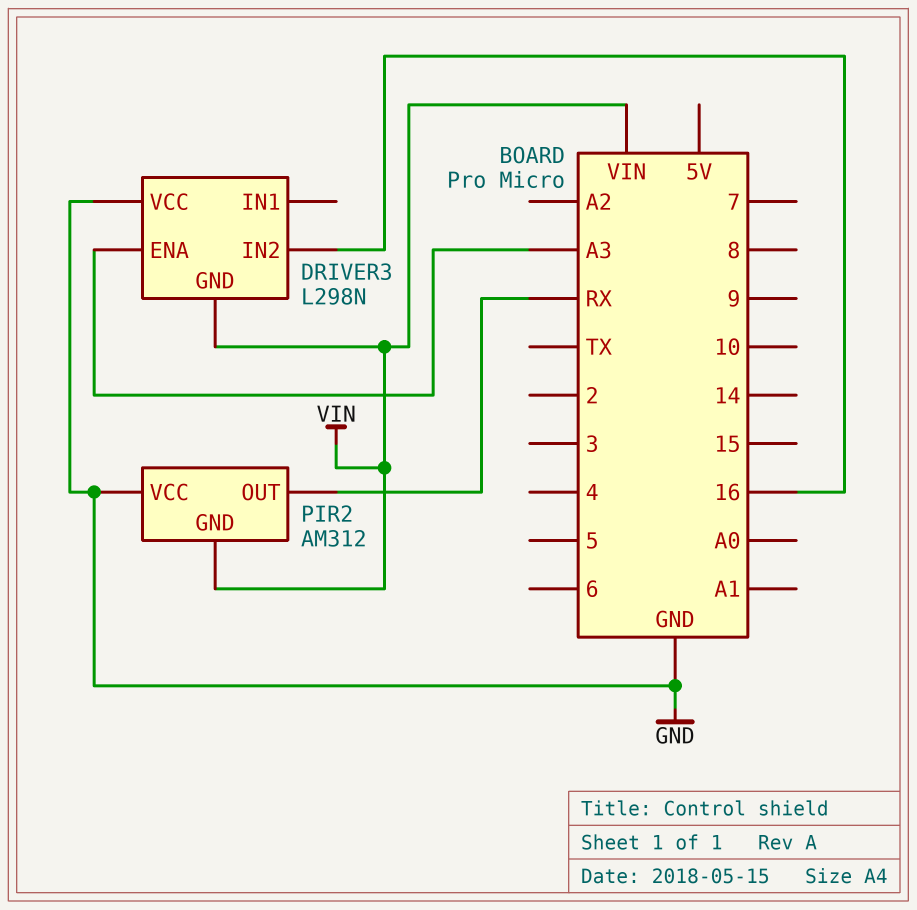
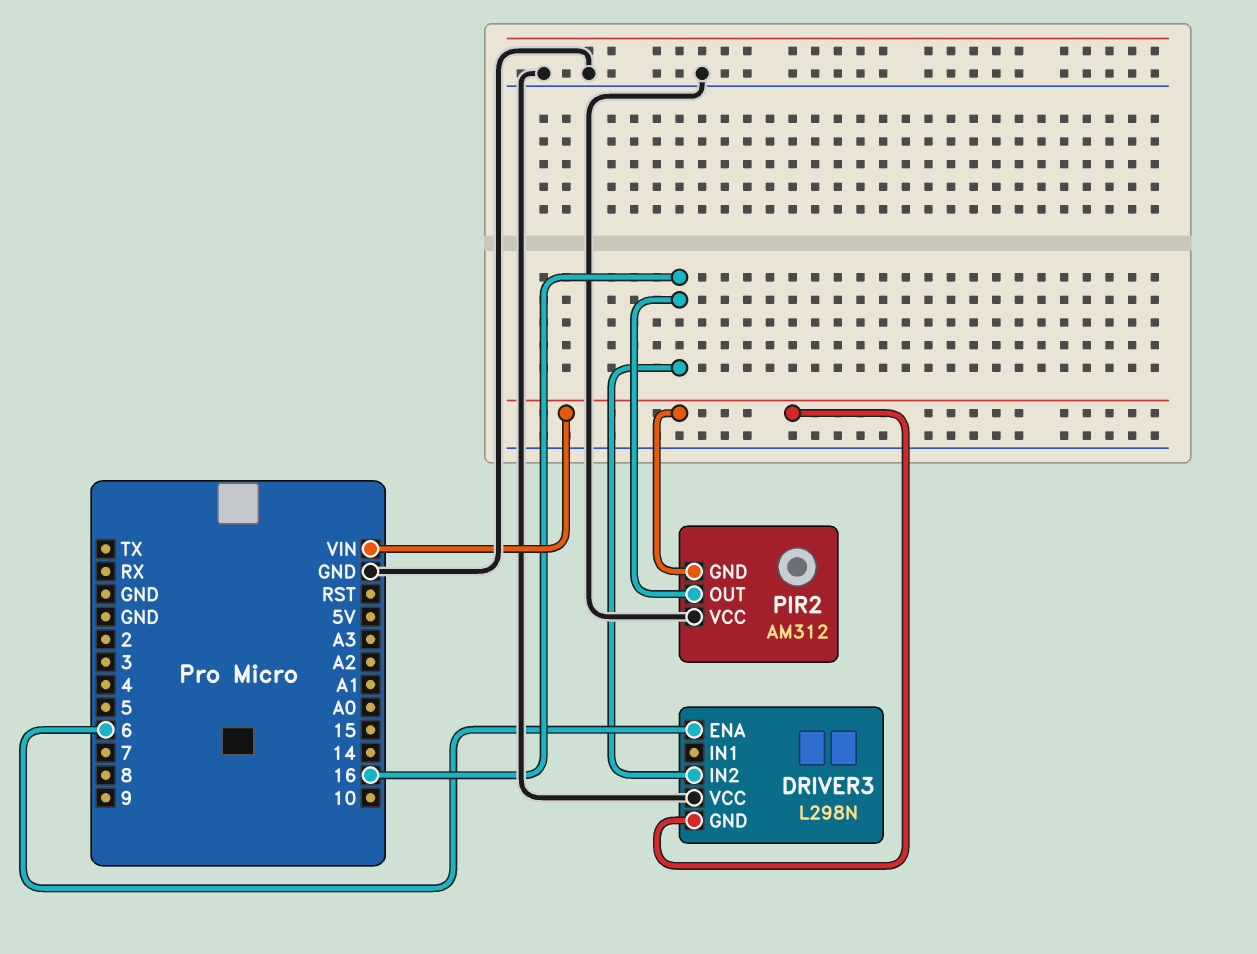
DRIVER3 pin ENA: A3 -> 6
PIR2 pin OUT: RX -> 16

